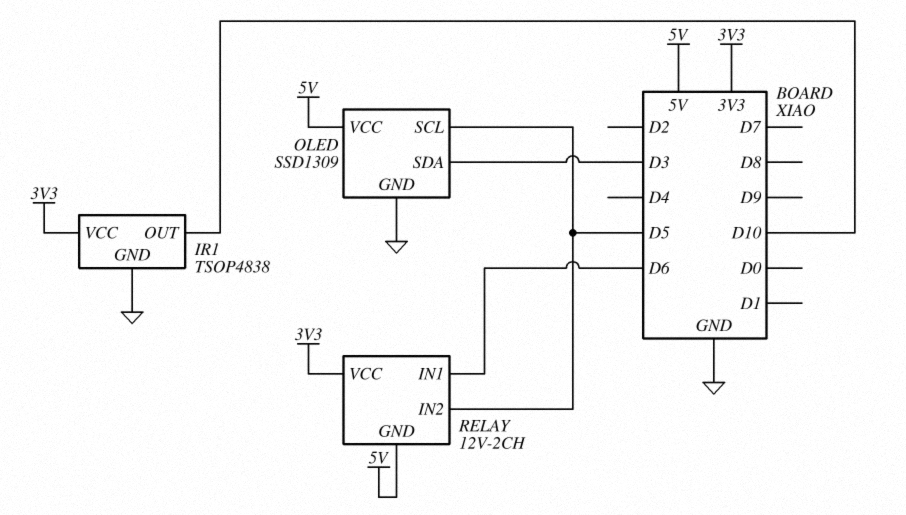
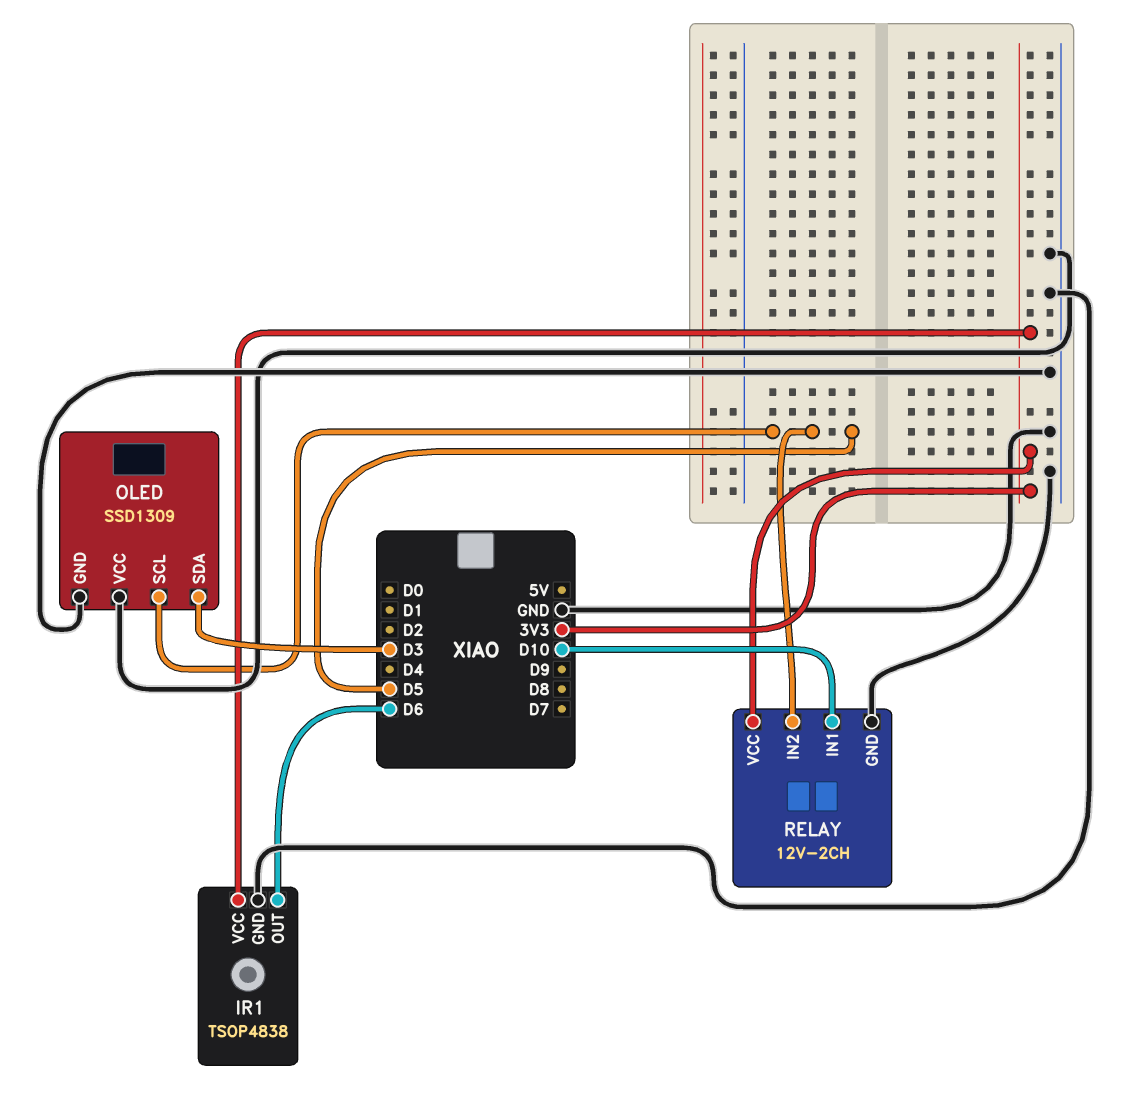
IR1 pin OUT: D10 -> D6
OLED pin VCC: 5V -> GND
RELAY pin GND: 5V -> GND
RELAY pin IN1: D6 -> D10

